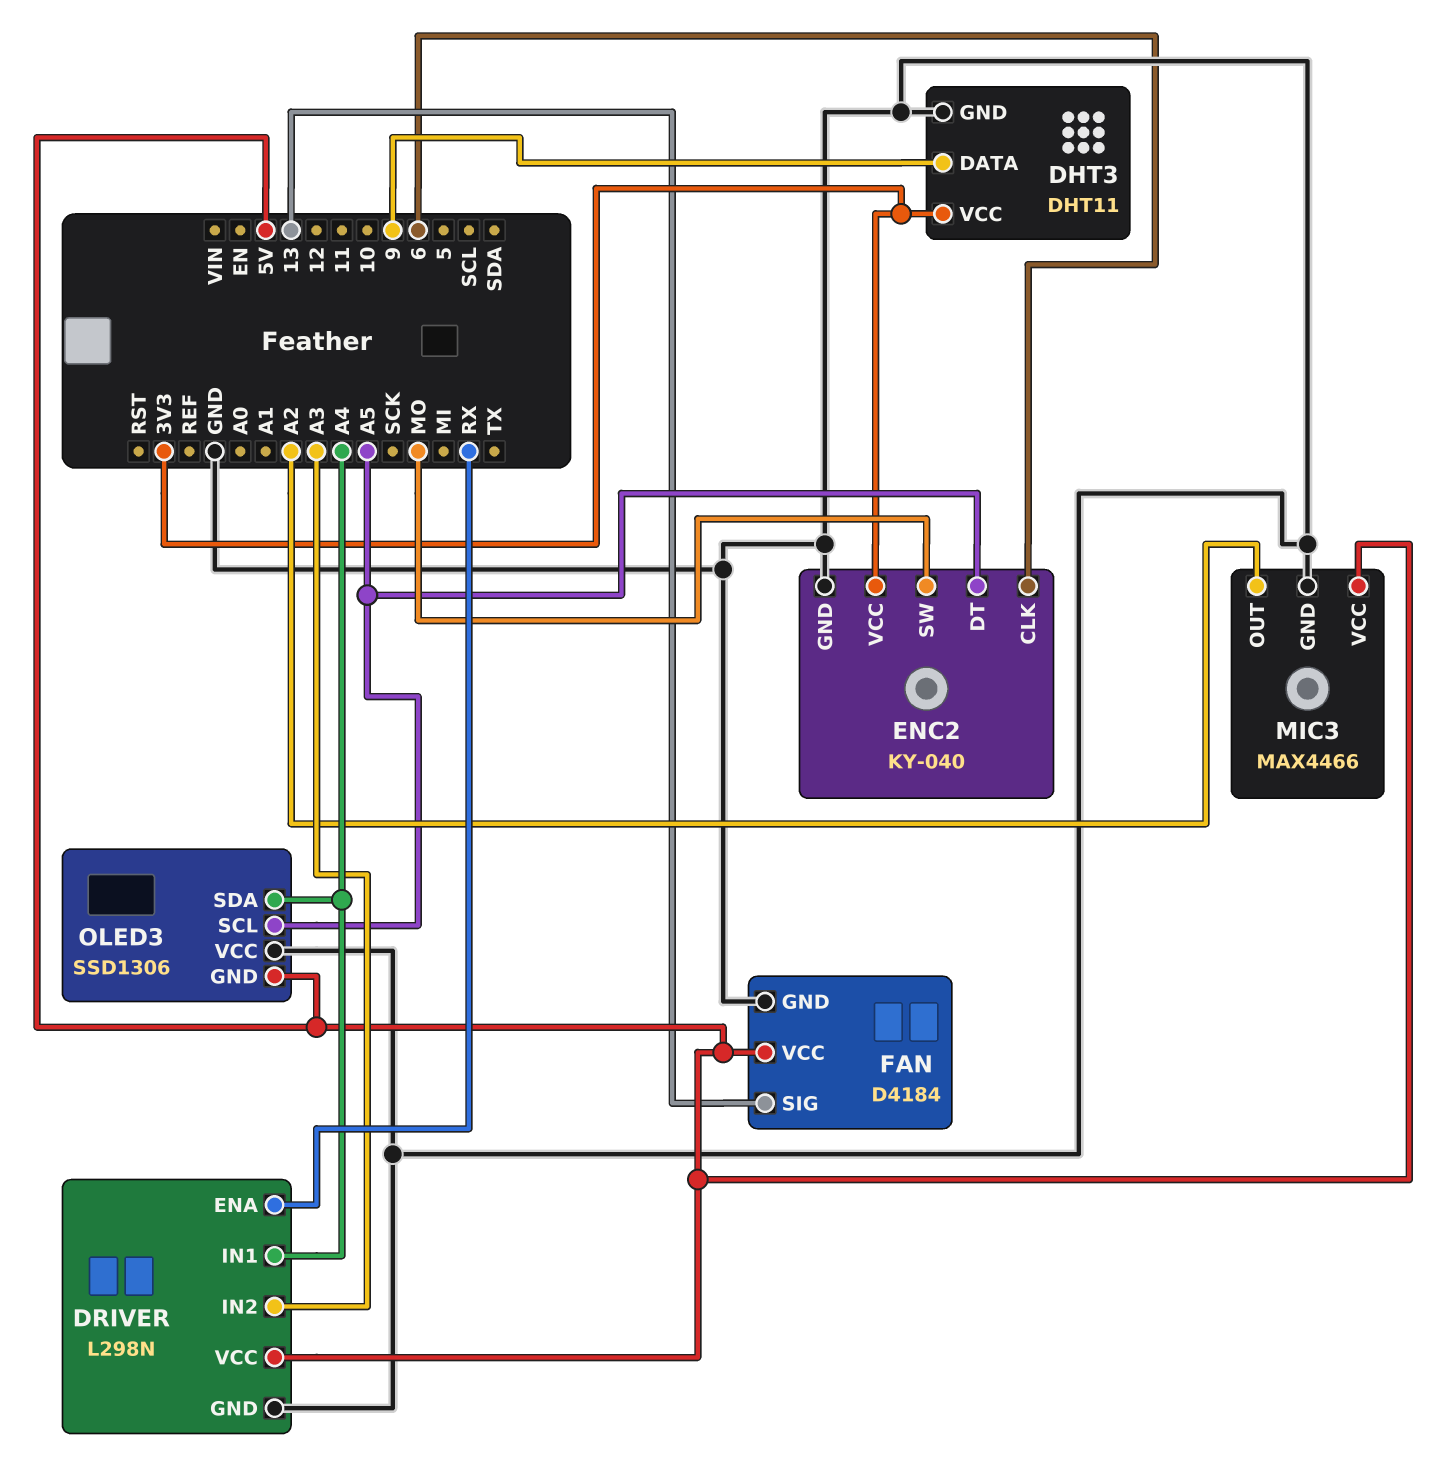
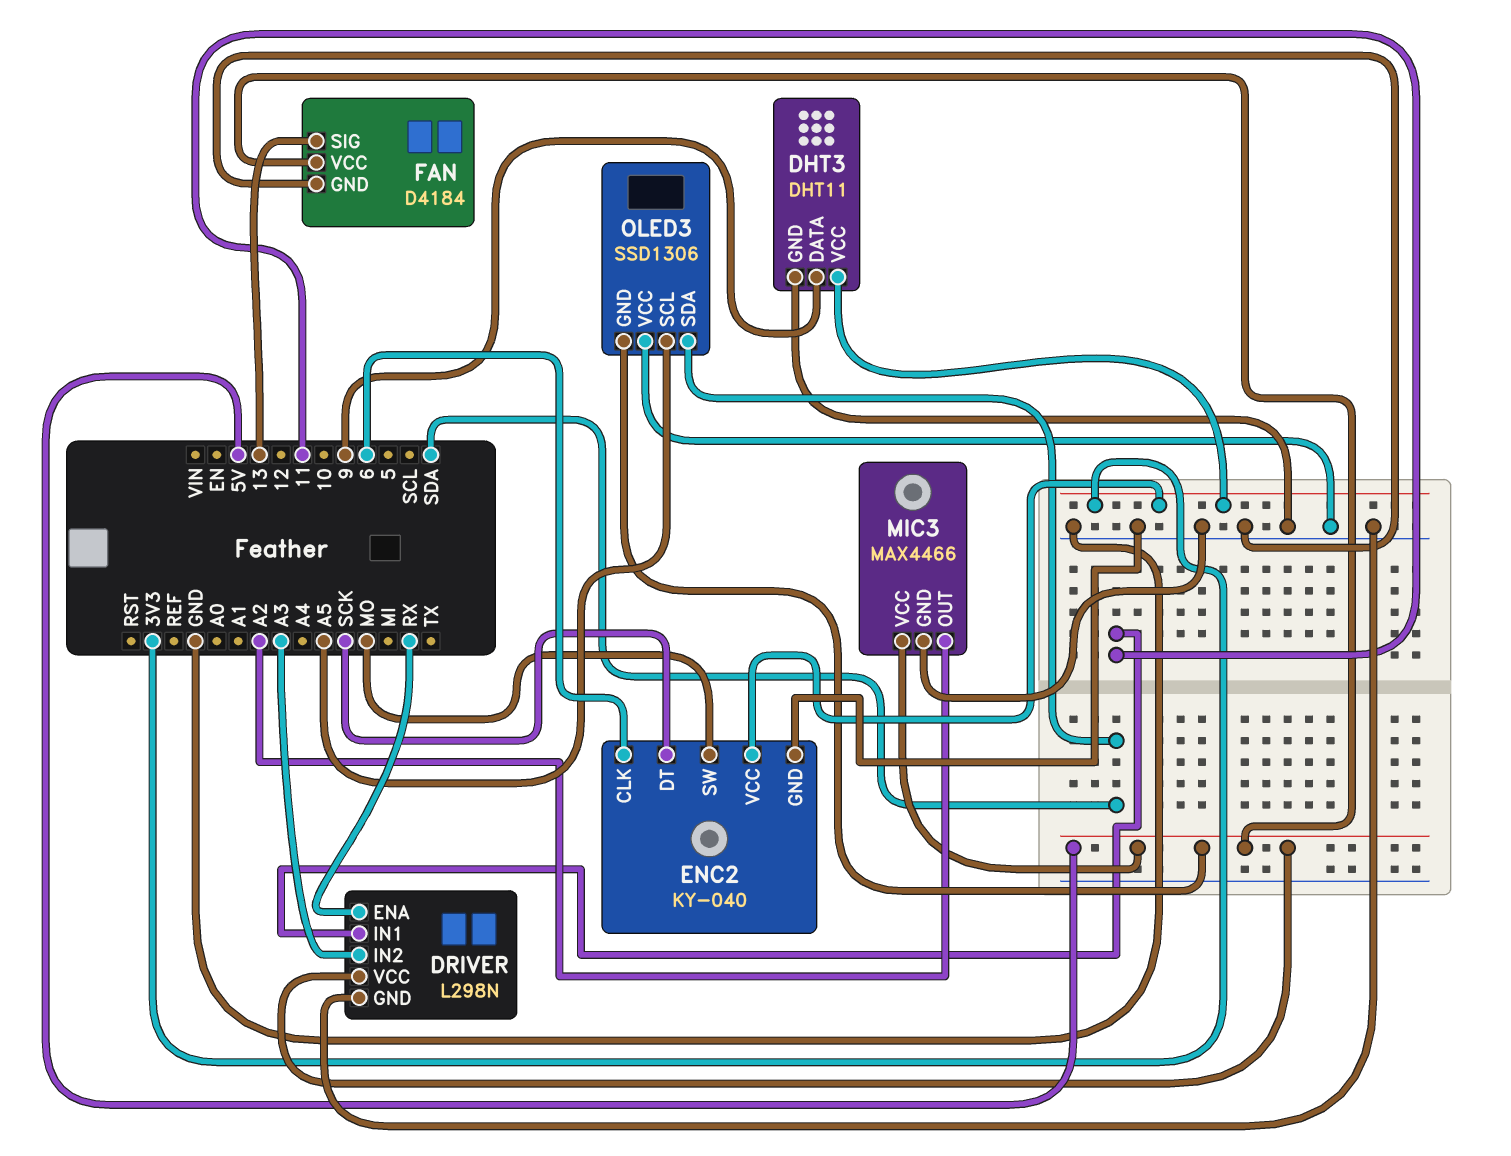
DRIVER pin IN1: A4 -> 11
ENC2 pin DT: A5 -> SCK
OLED3 pin SDA: A4 -> SDA

